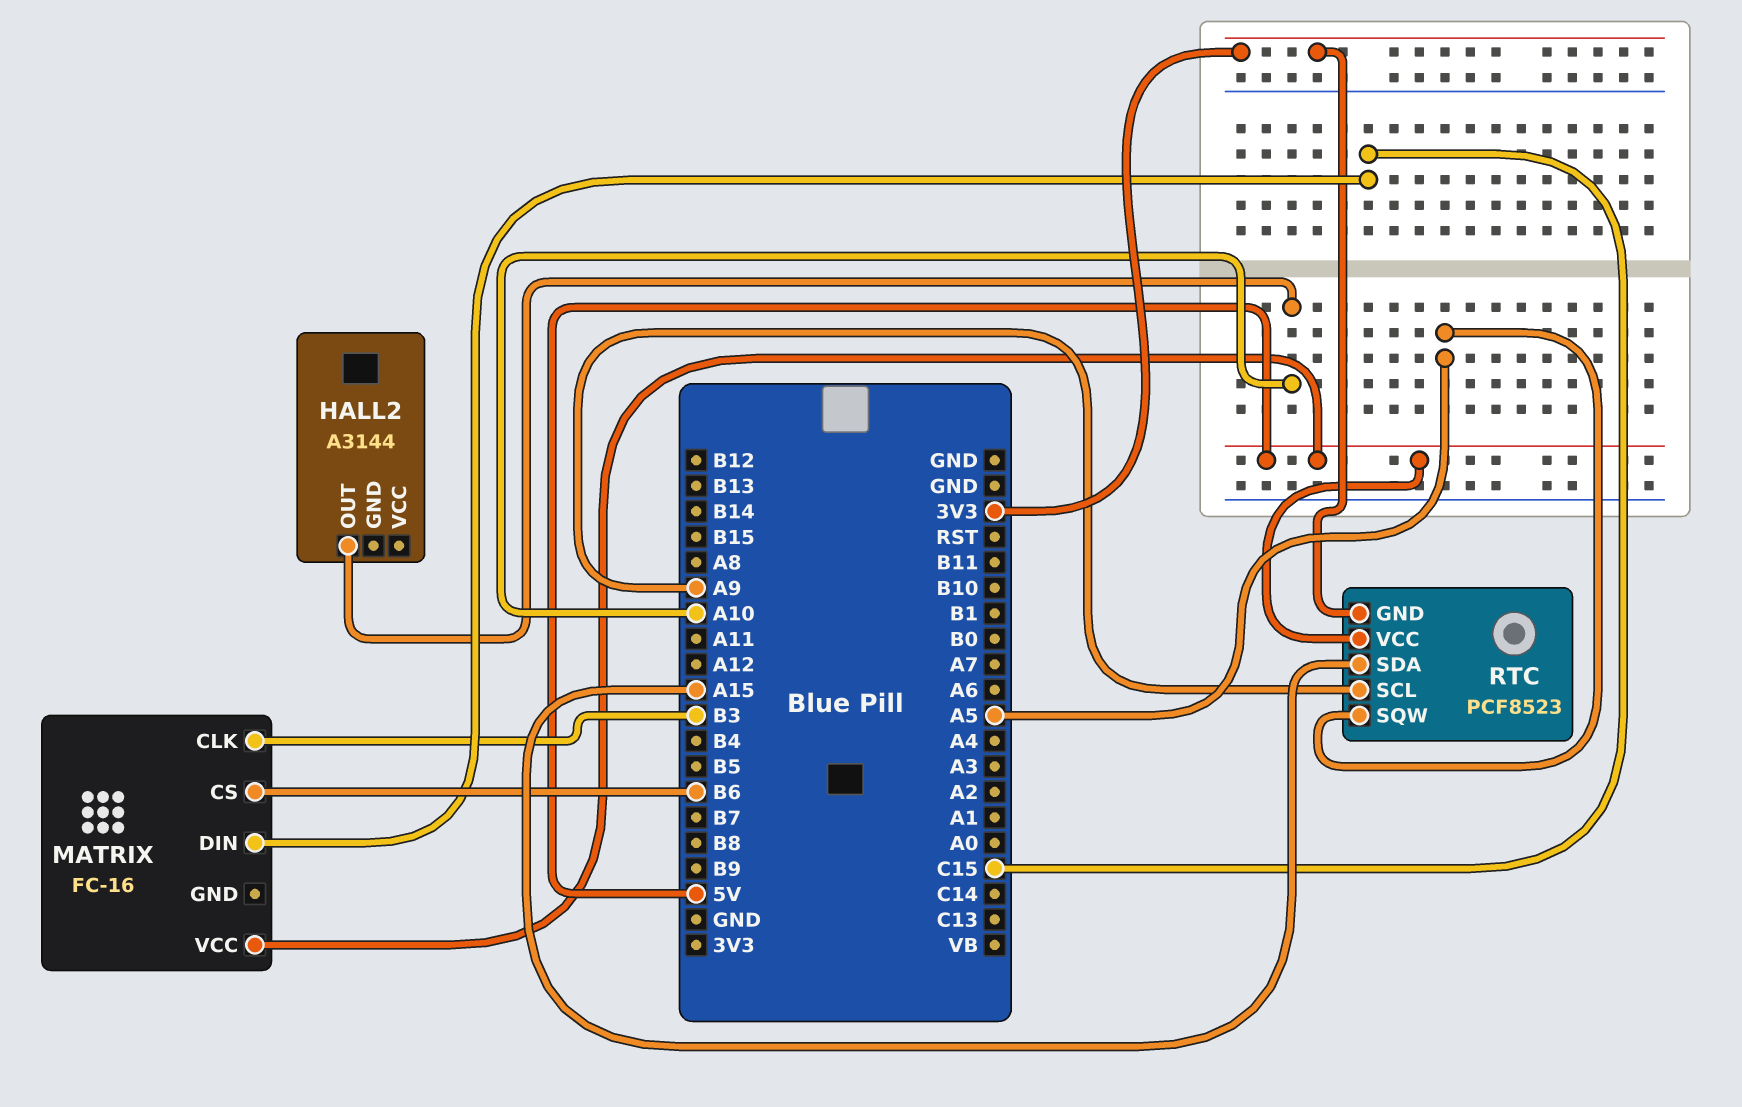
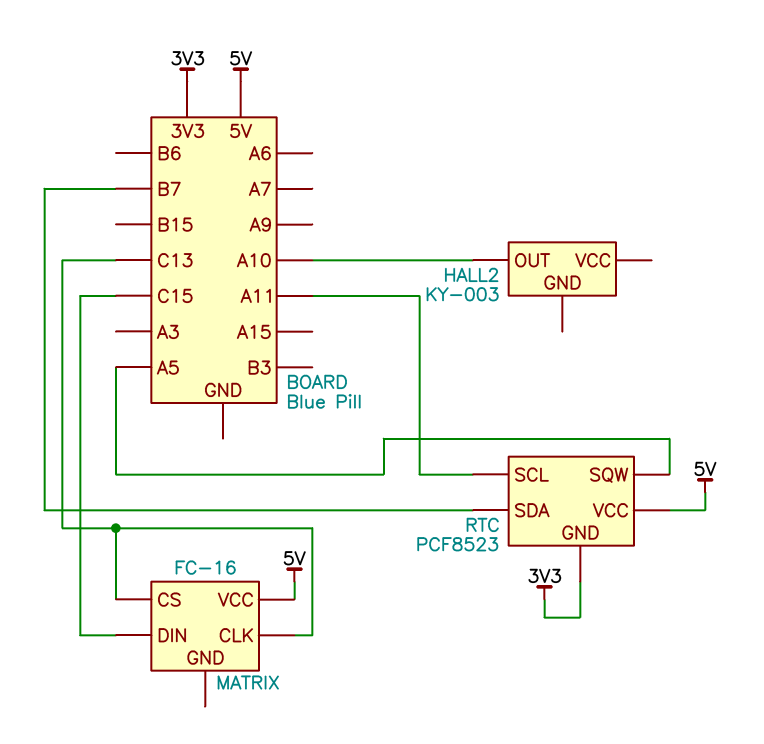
HALL2: A3144 -> KY-003
MATRIX pin CLK: B3 -> C13
MATRIX pin CS: B6 -> C13
RTC pin SCL: A9 -> A11
RTC pin SDA: A15 -> B7

